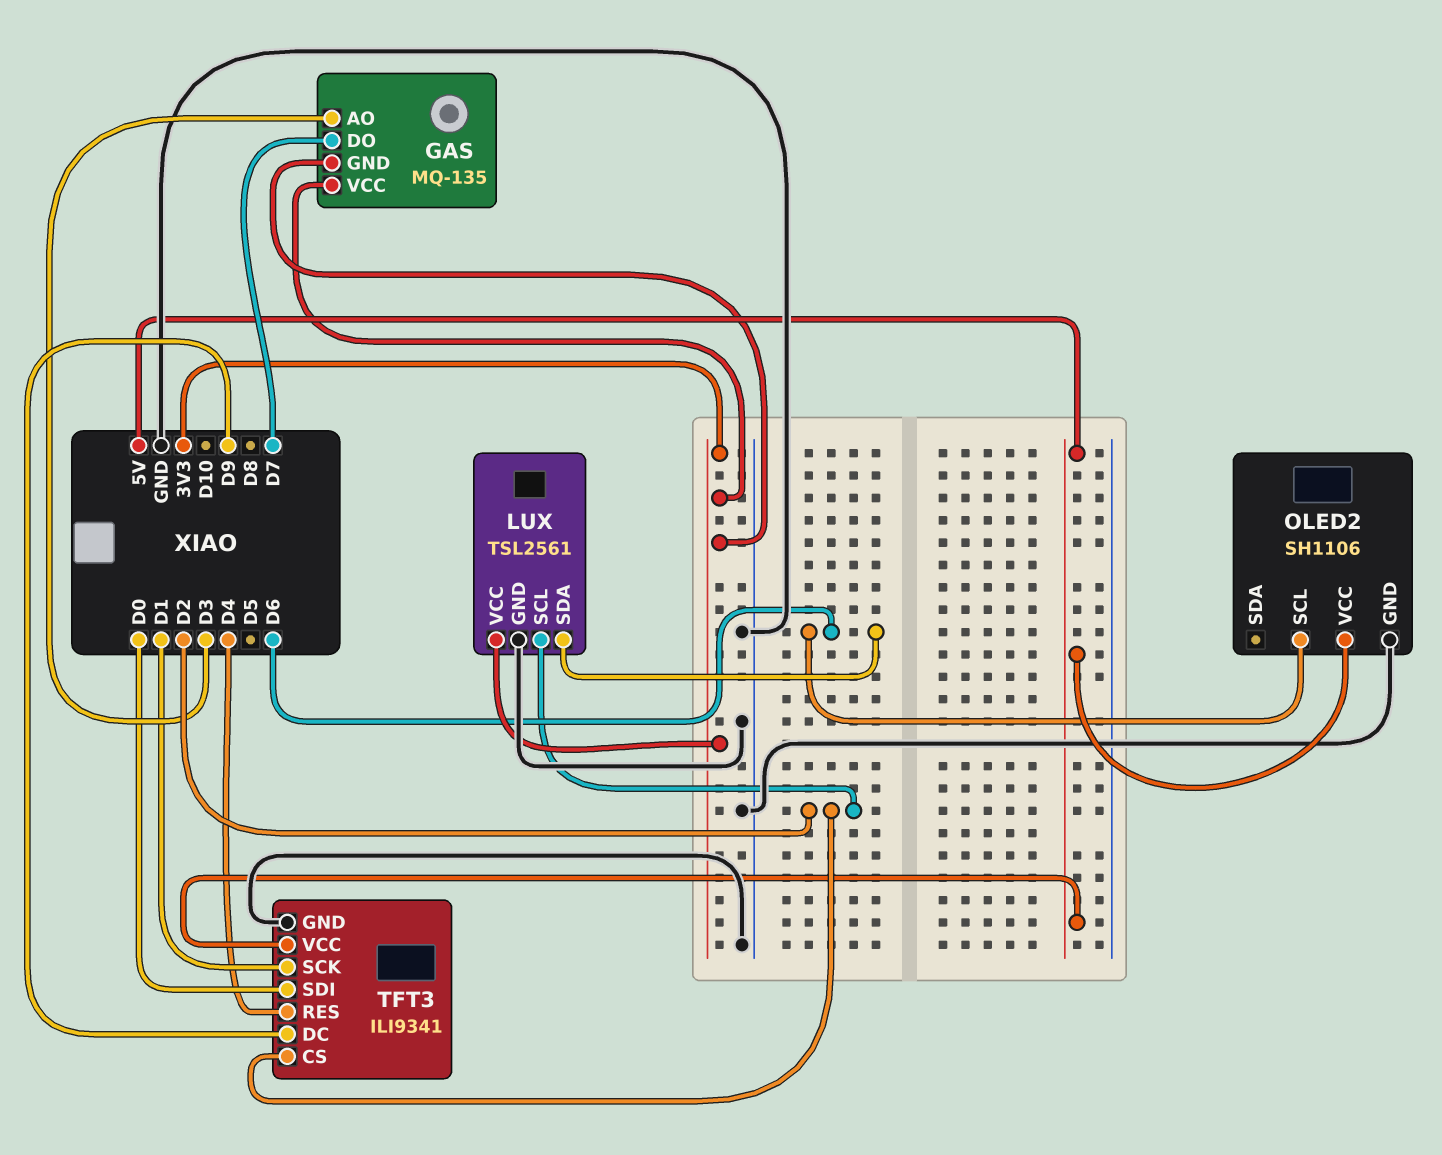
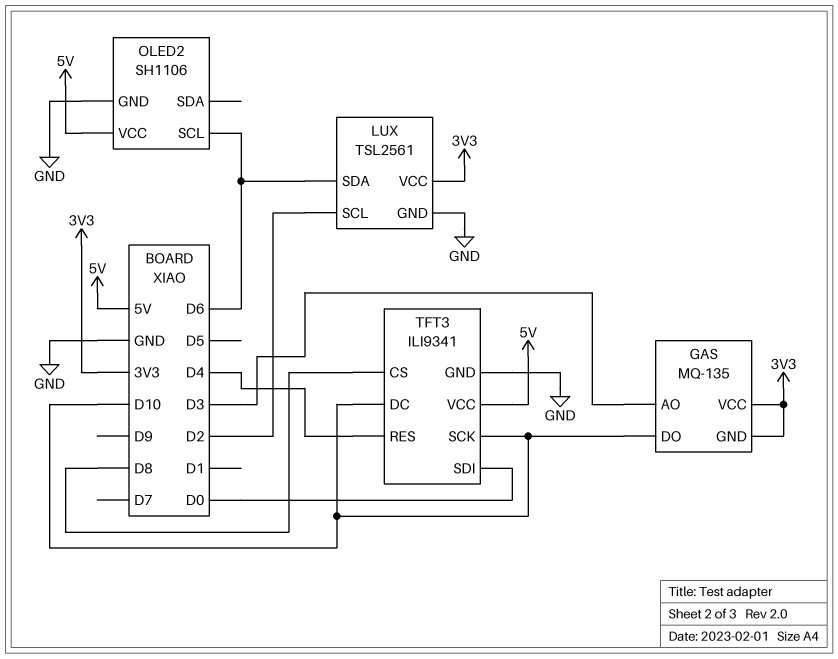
GAS pin DO: D7 -> D10
TFT3 pin CS: D2 -> D8
TFT3 pin DC: D9 -> D10
TFT3 pin SCK: D1 -> D10

